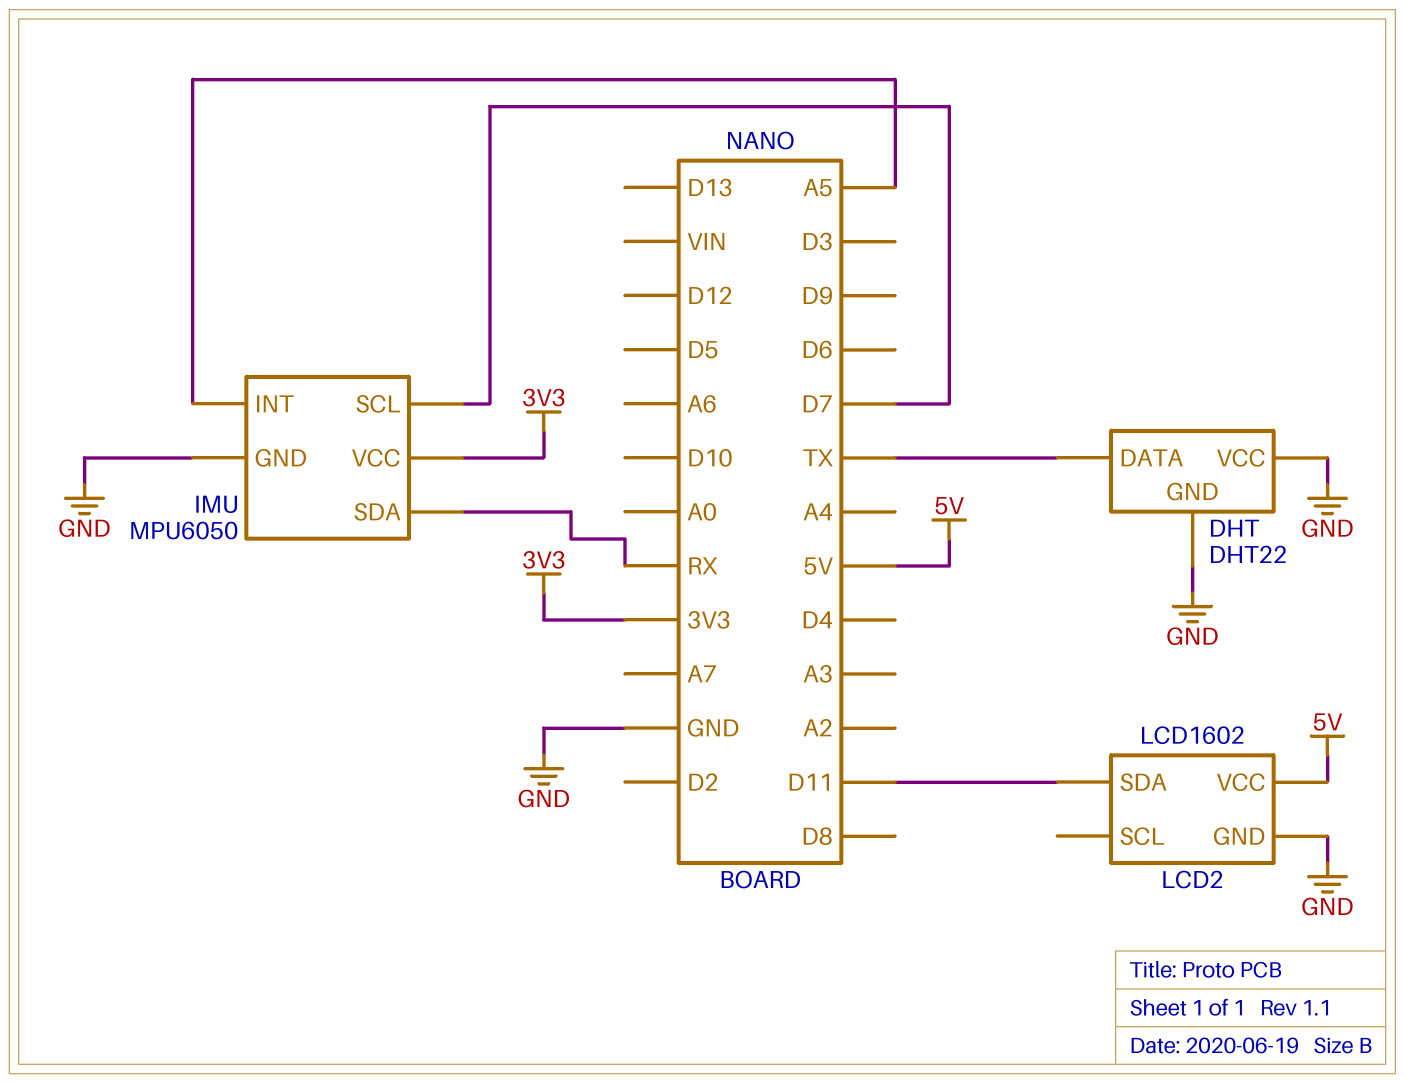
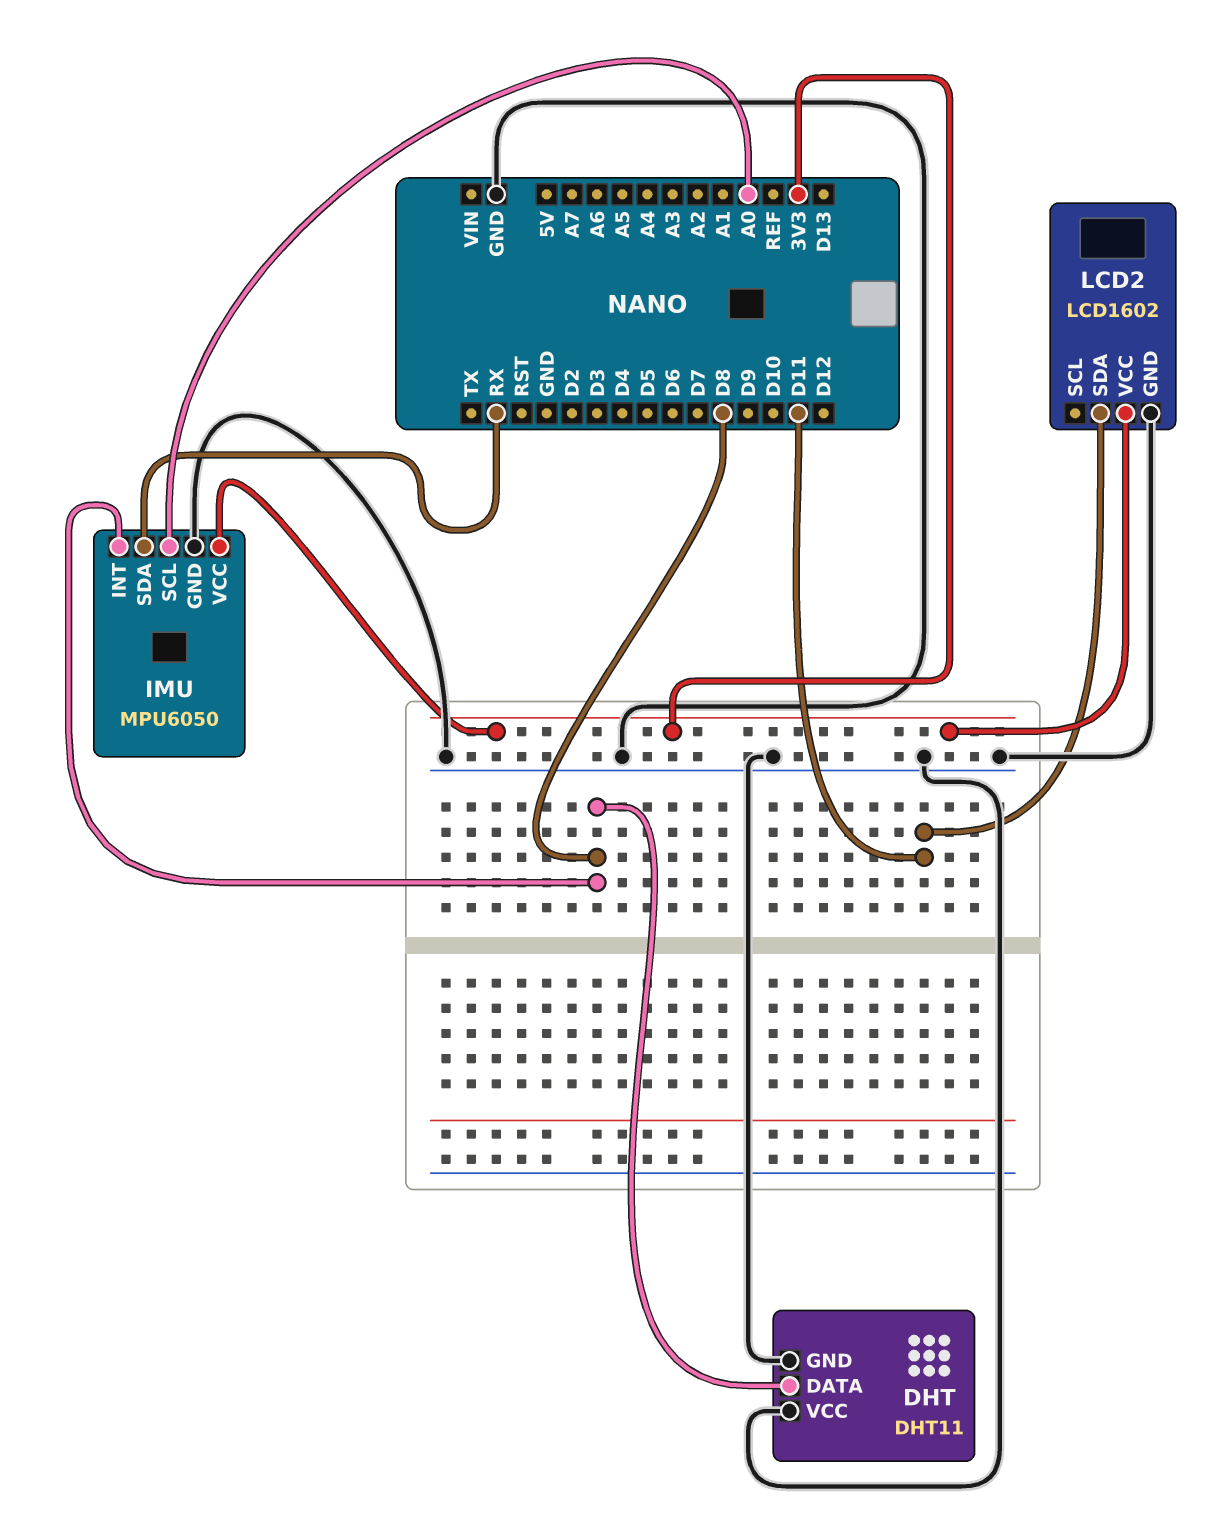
DHT: DHT22 -> DHT11
DHT pin DATA: TX -> D8
IMU pin INT: A5 -> D8
IMU pin SCL: D7 -> A0
LCD2 pin VCC: 5V -> 3V3

